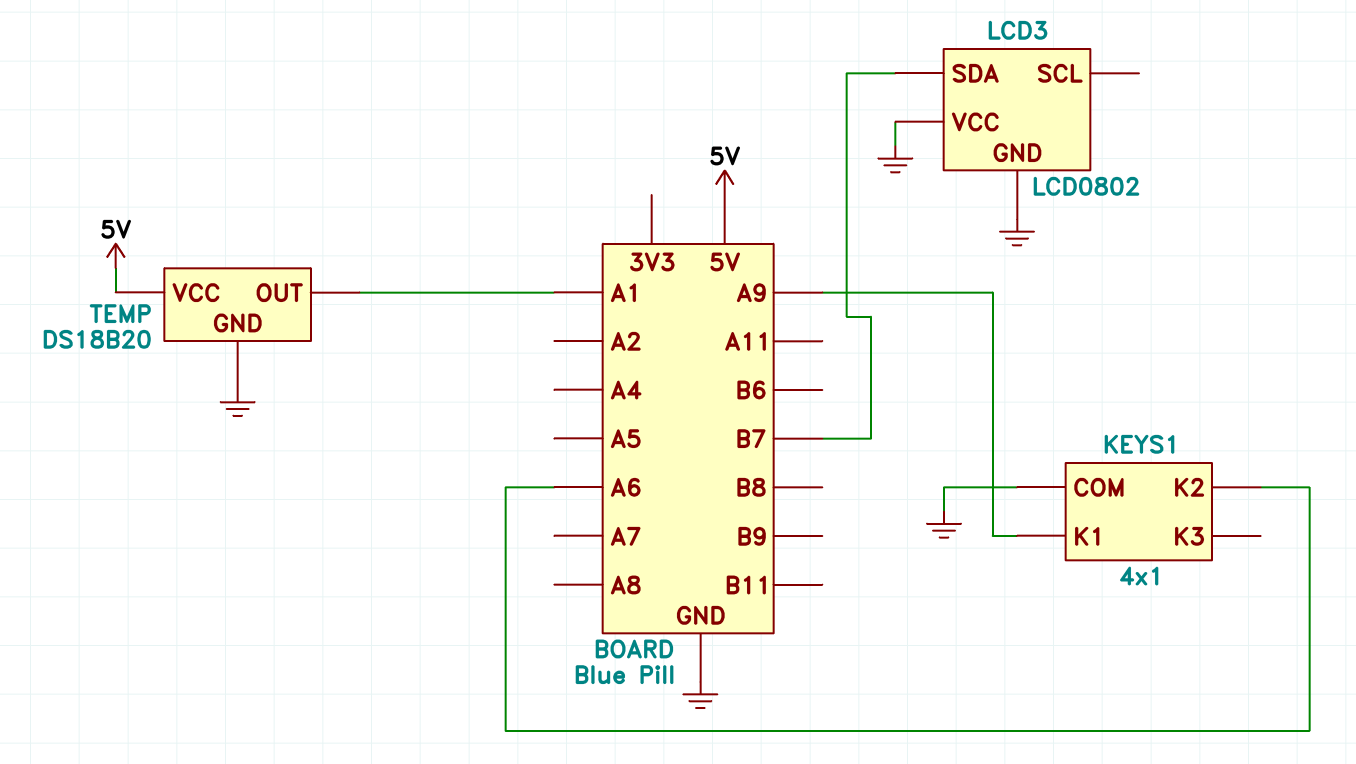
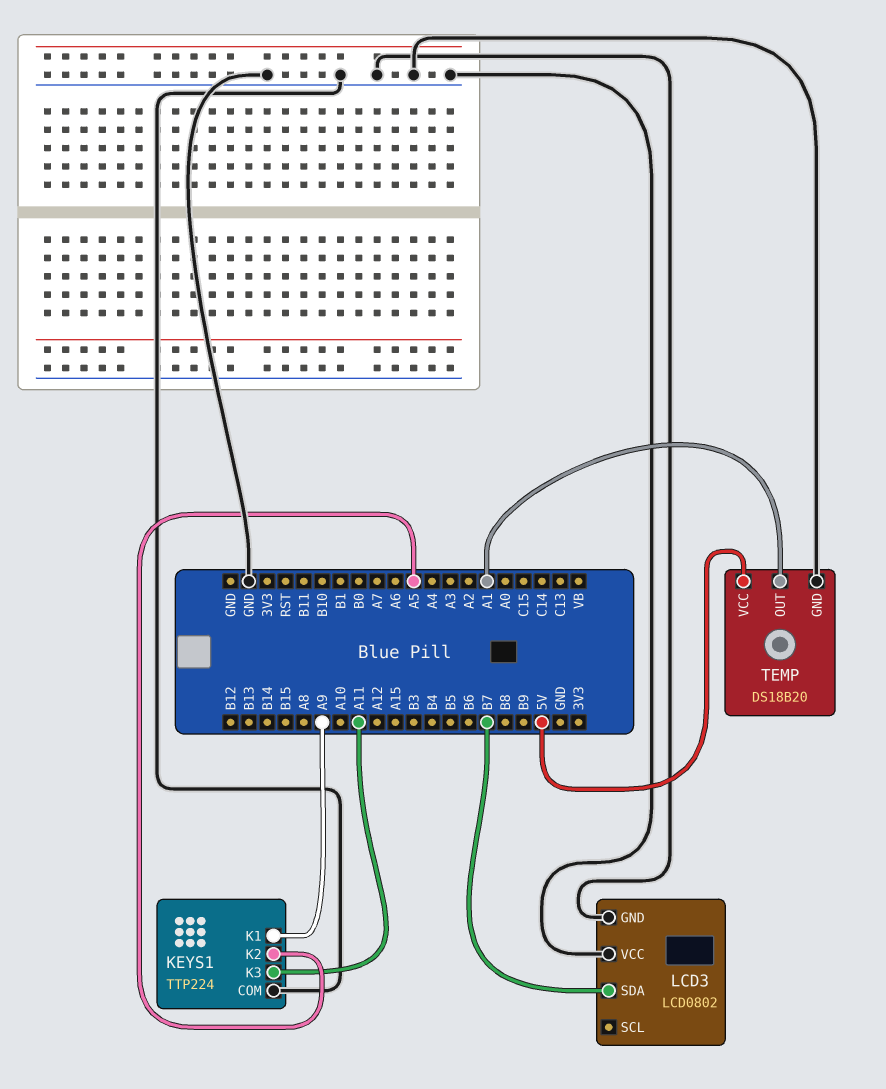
KEYS1: 4x1 -> TTP224
KEYS1 pin K2: A6 -> A5
KEYS1 pin K3: none -> A11

